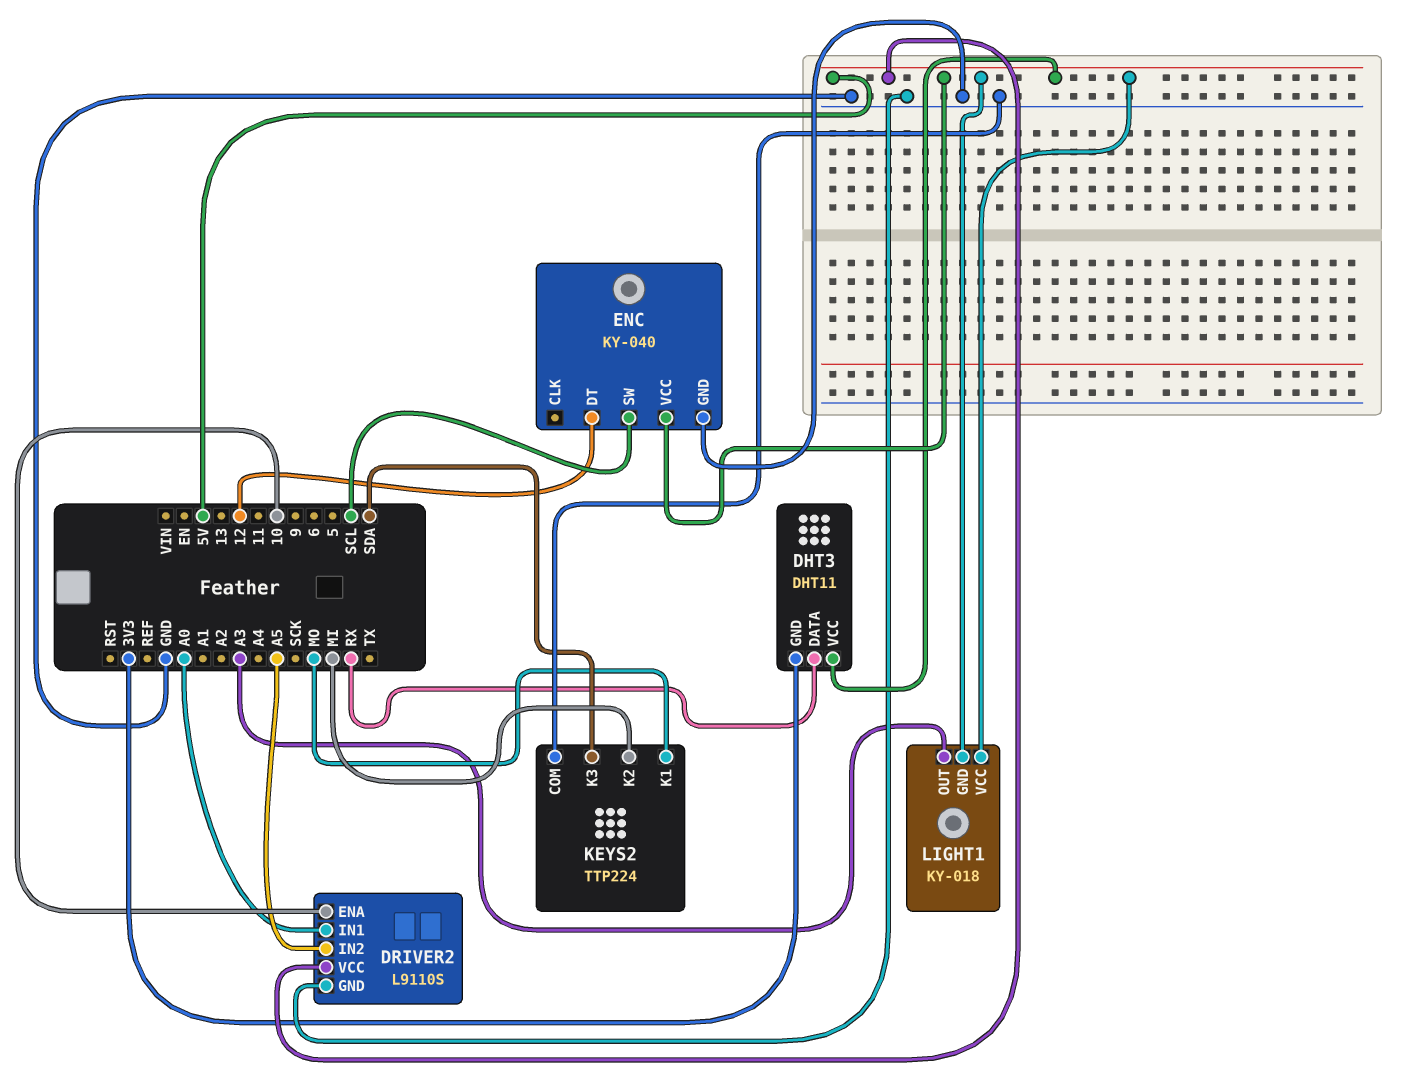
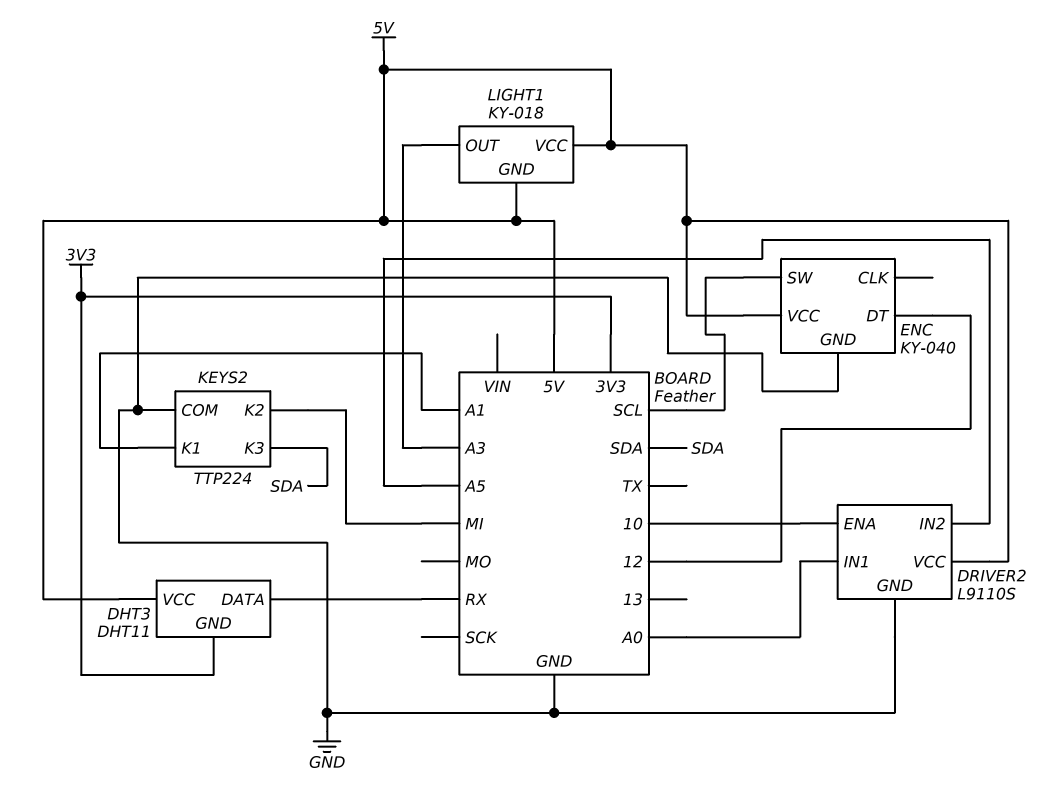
KEYS2 pin K1: MO -> A1

